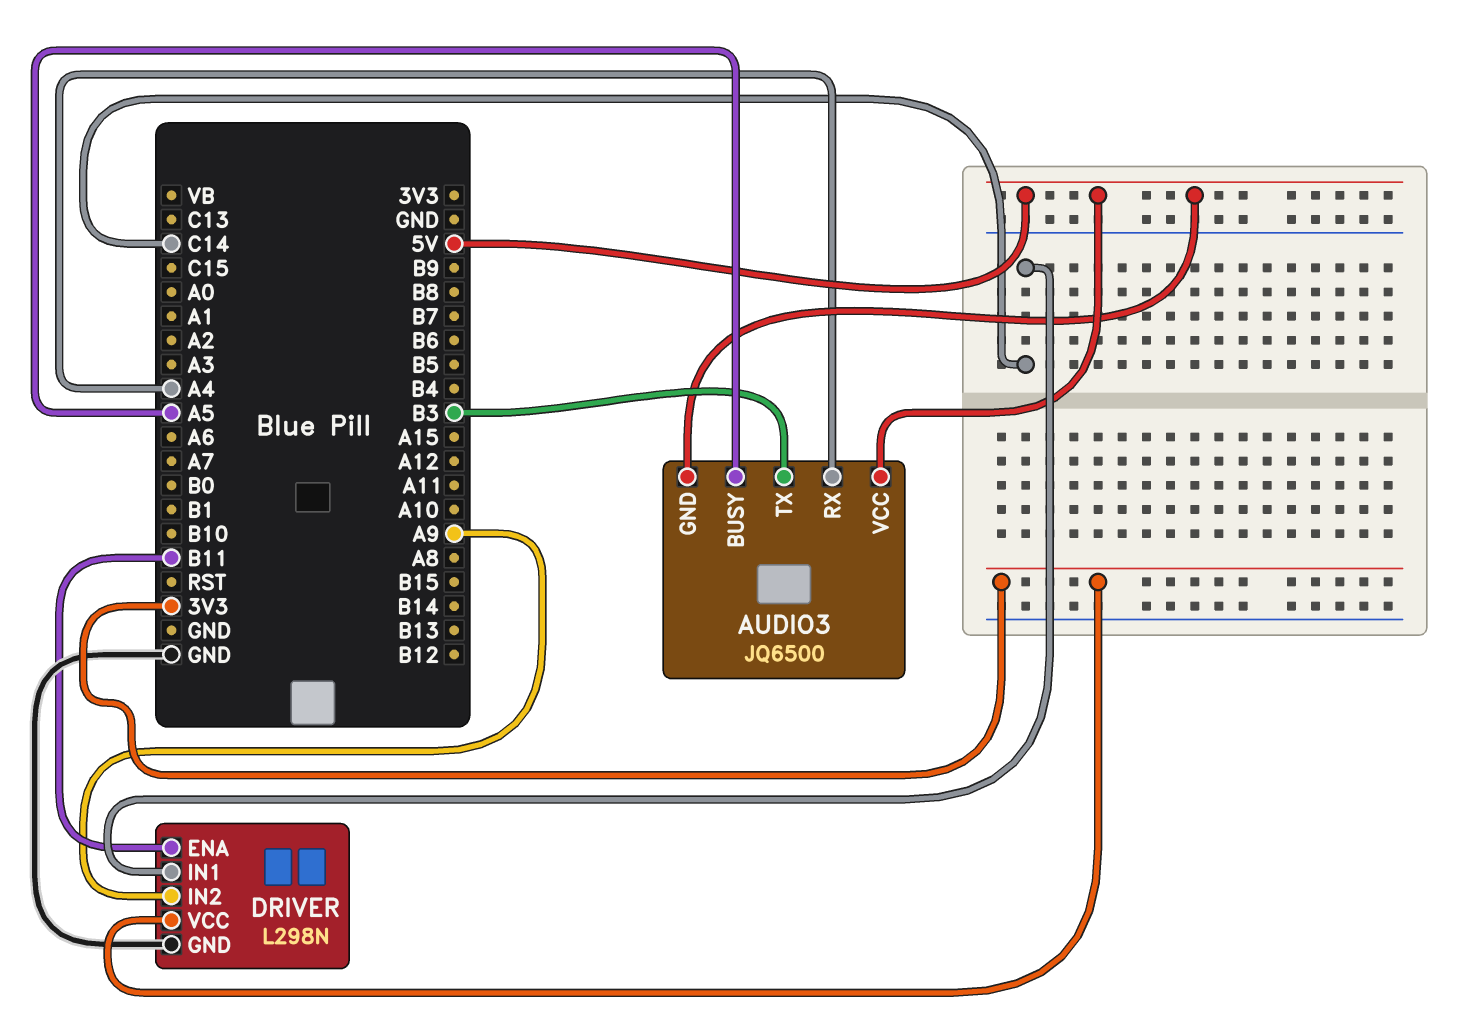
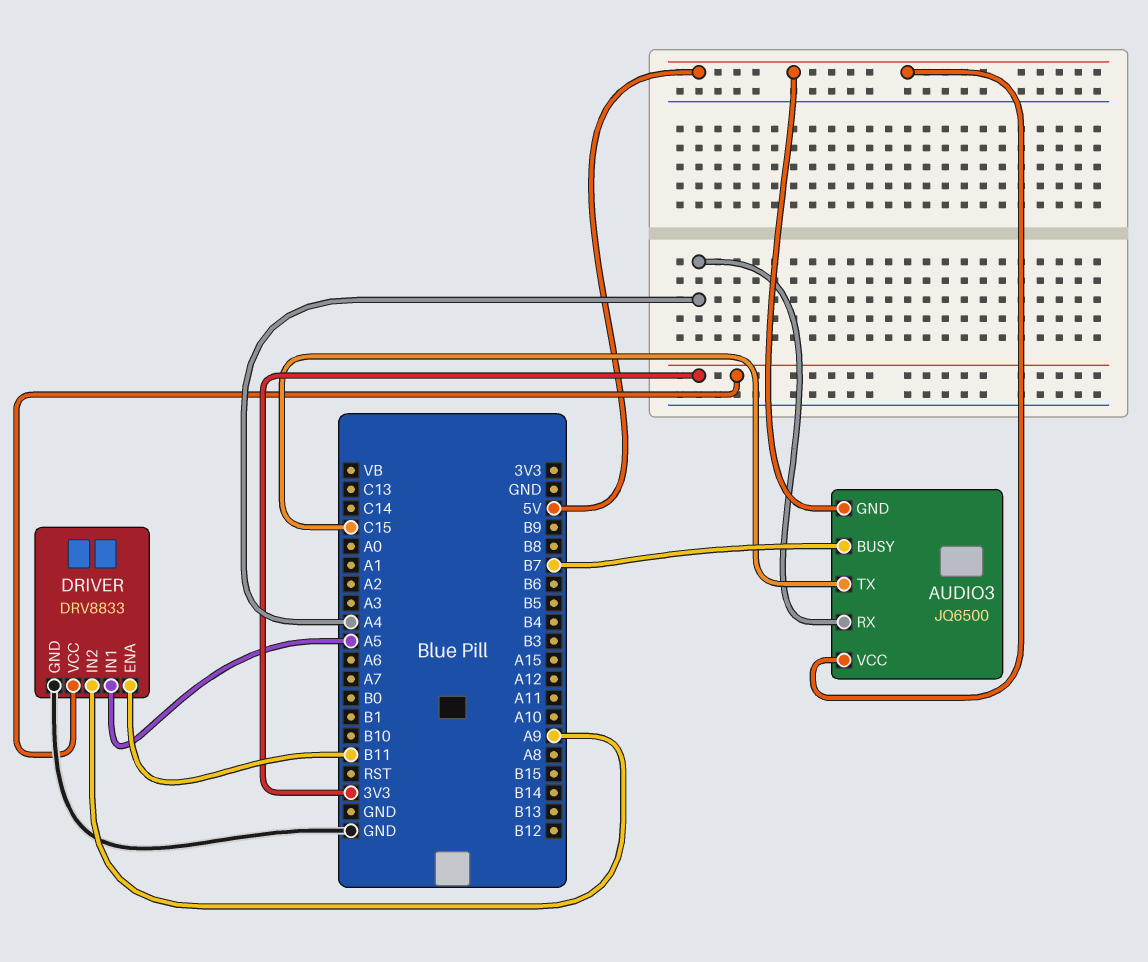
AUDIO3 pin BUSY: A5 -> B7
AUDIO3 pin TX: B3 -> C15
DRIVER: L298N -> DRV8833
DRIVER pin IN1: C14 -> A5

